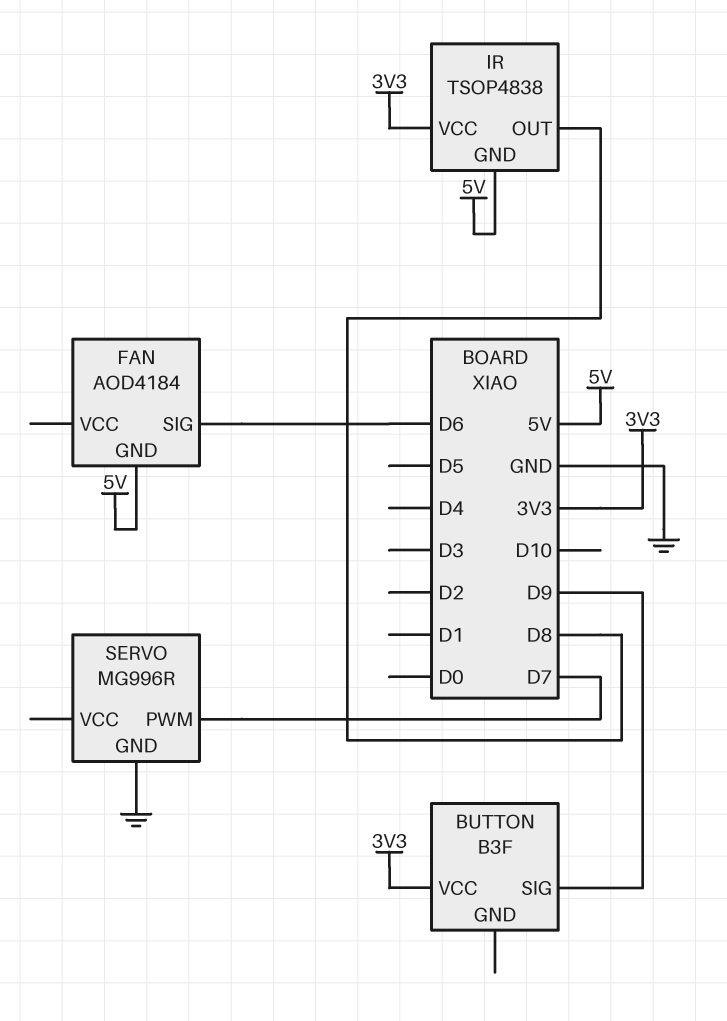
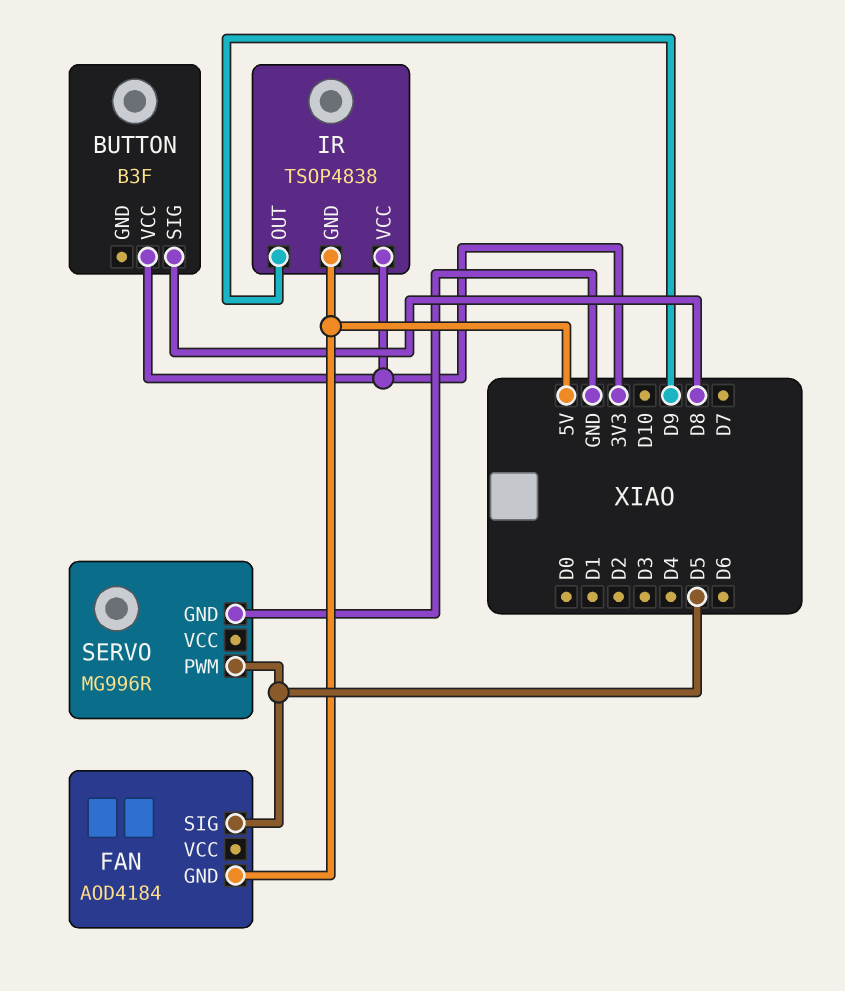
BUTTON pin SIG: D9 -> D8
FAN pin SIG: D6 -> D5
IR pin OUT: D8 -> D9
SERVO pin PWM: D7 -> D5

